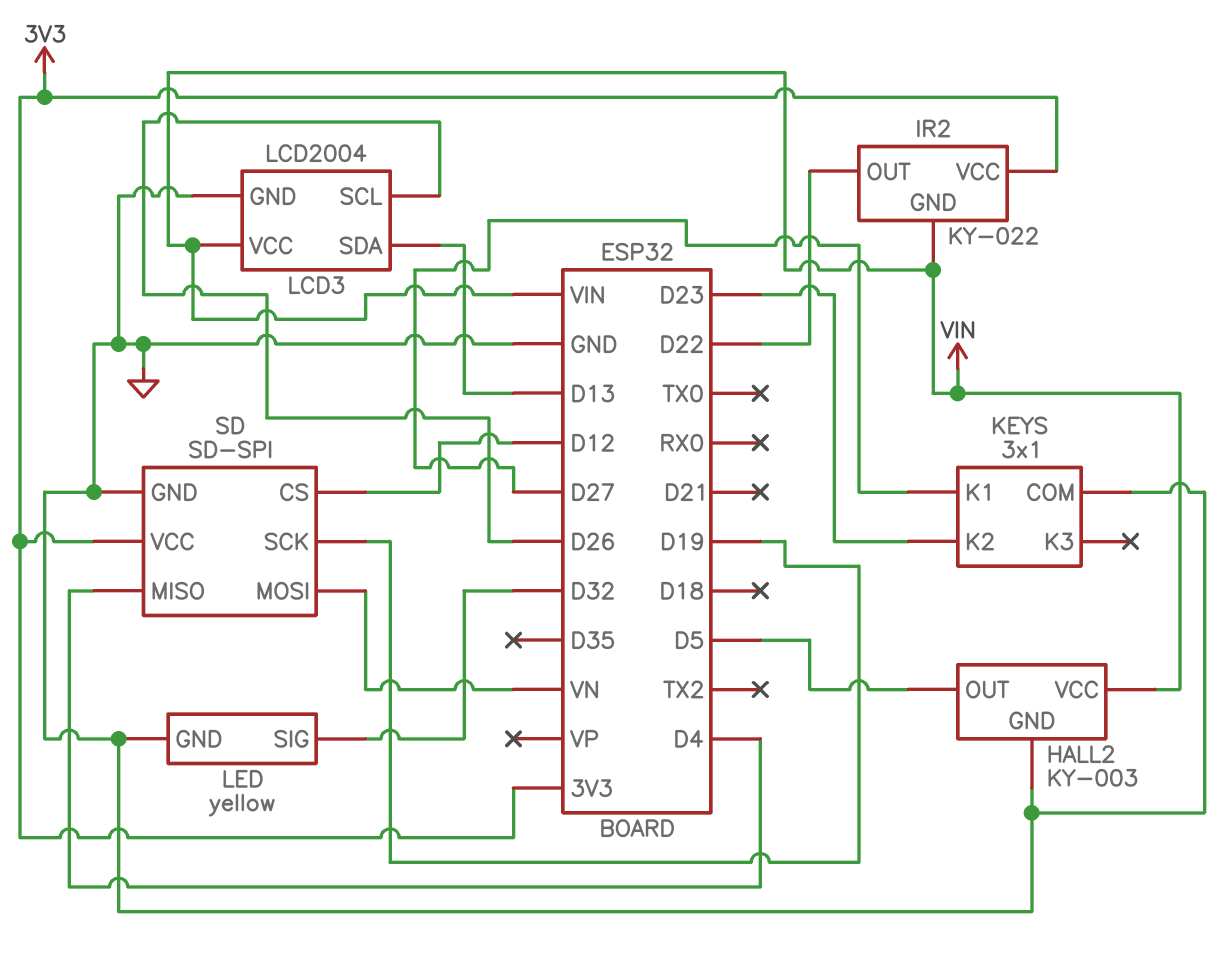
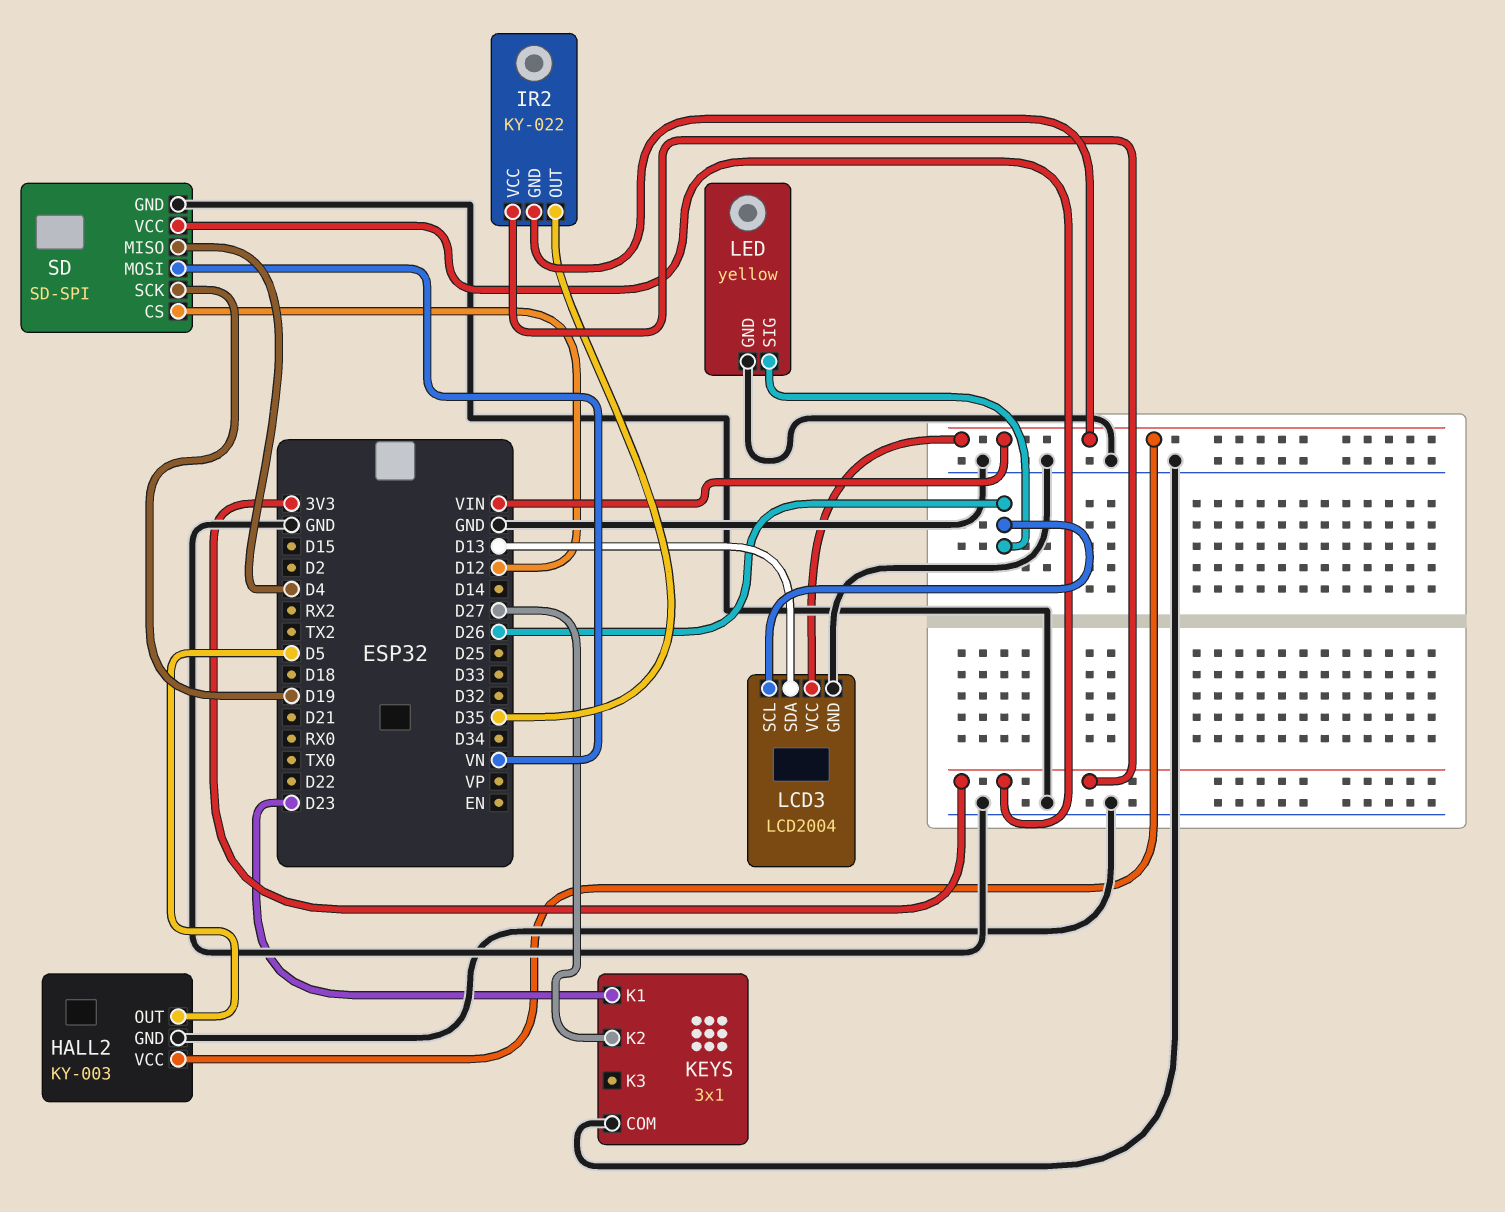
IR2 pin OUT: D22 -> D35
KEYS pin K1: D27 -> D23
KEYS pin K2: D23 -> D27
LED pin SIG: D32 -> D26

